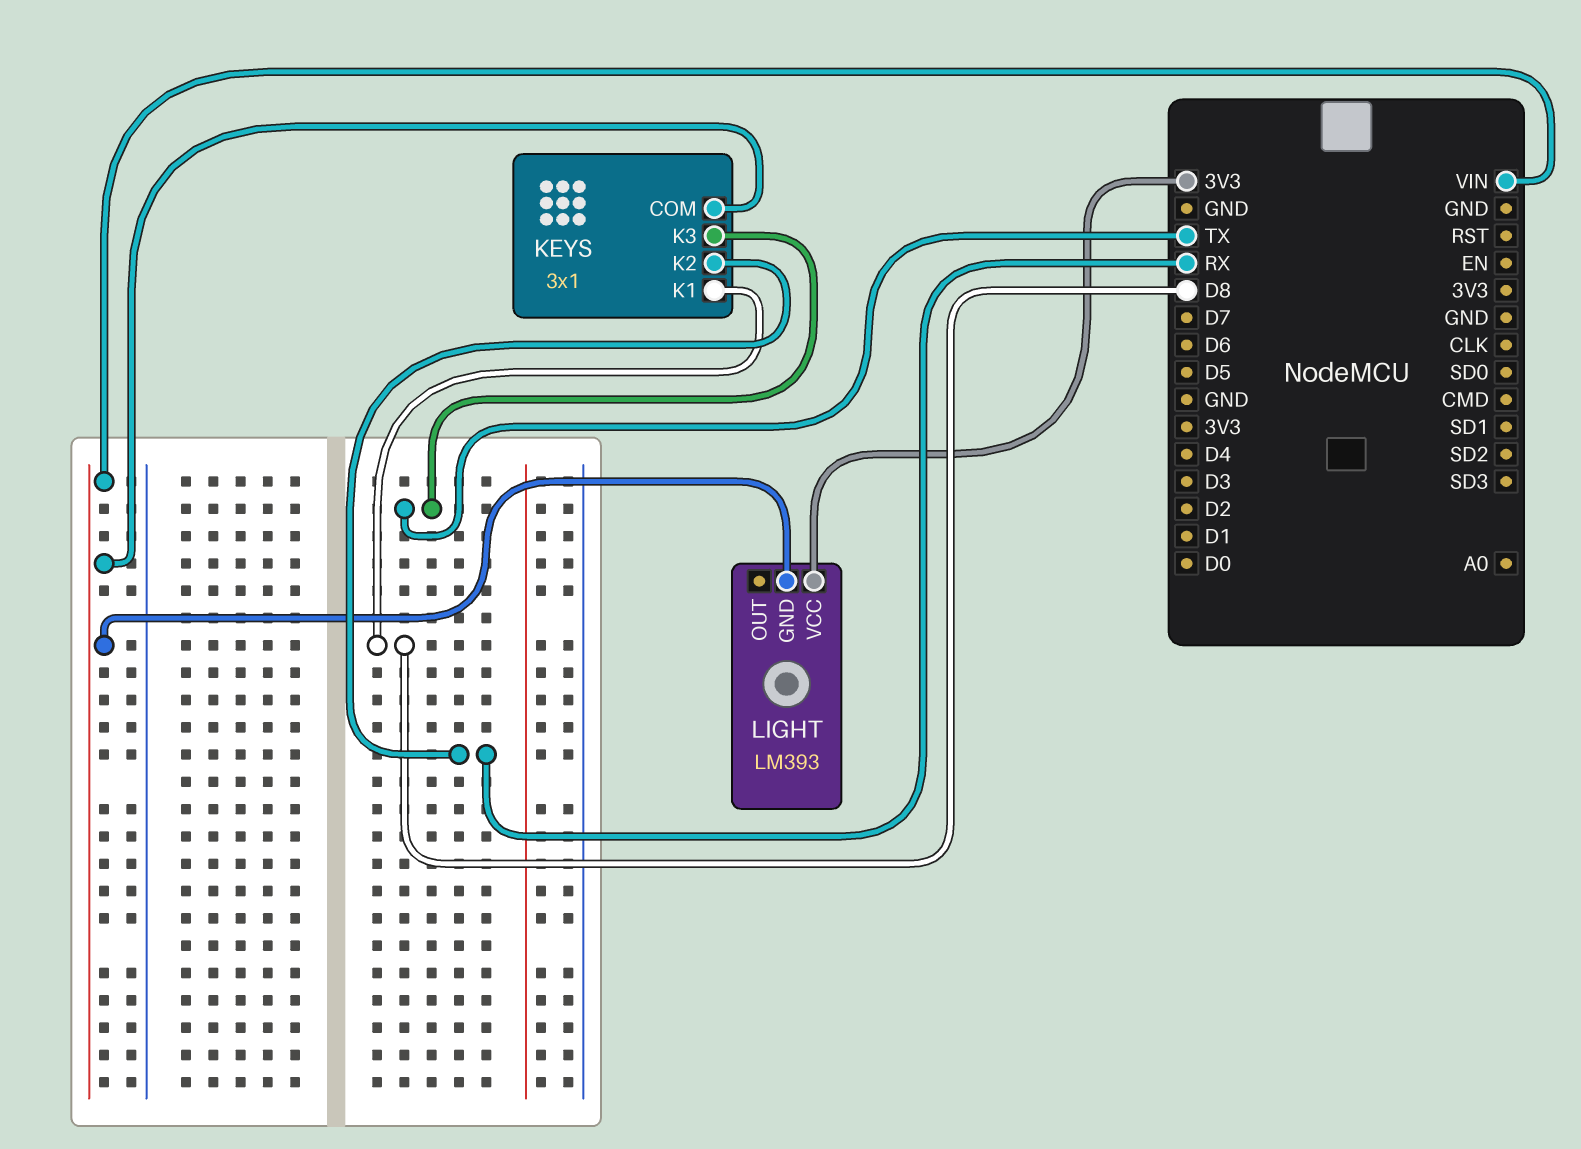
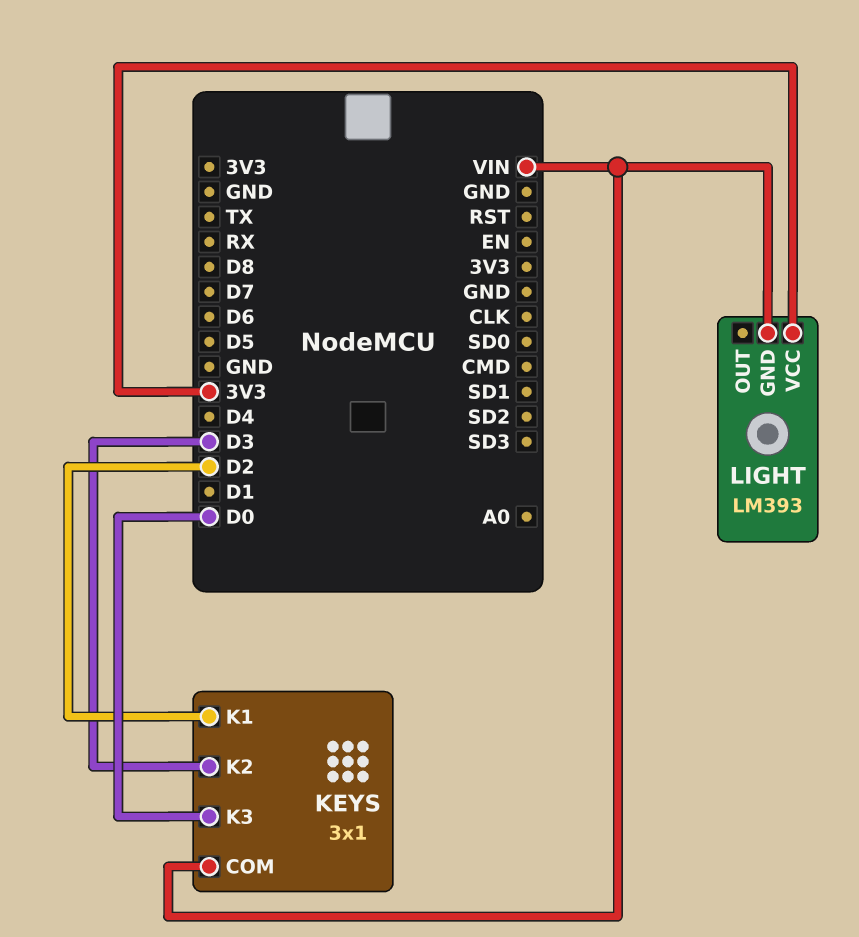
KEYS pin K1: D8 -> D2
KEYS pin K2: RX -> D3
KEYS pin K3: TX -> D0

